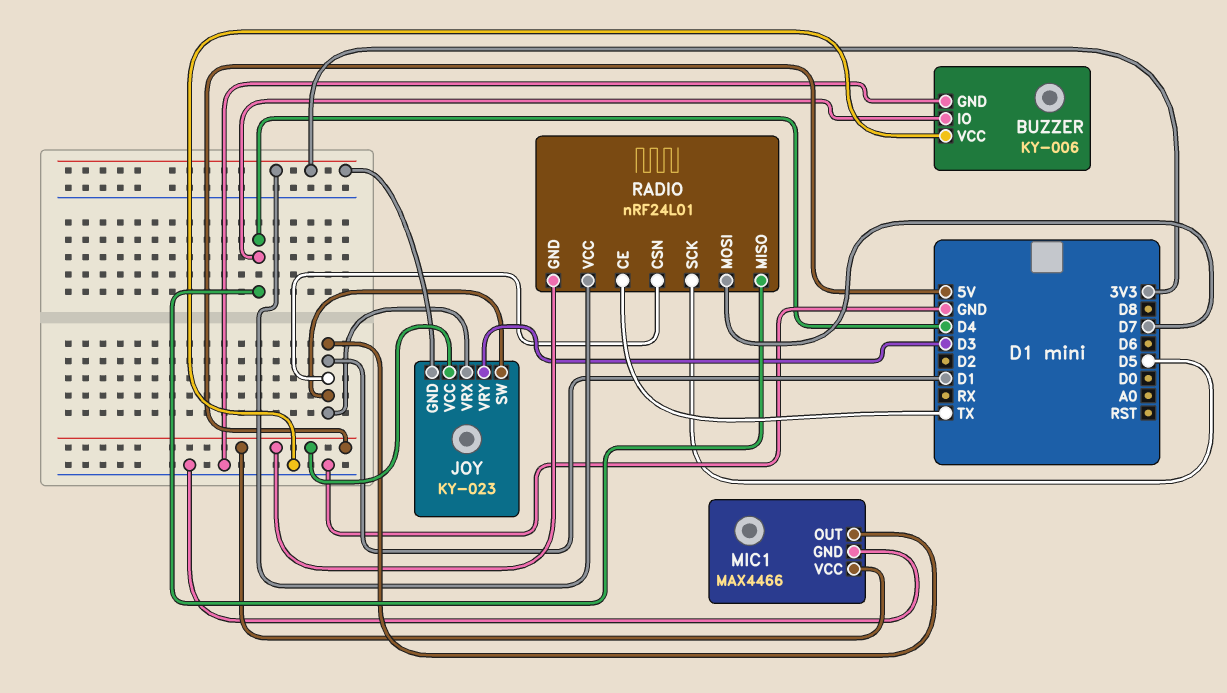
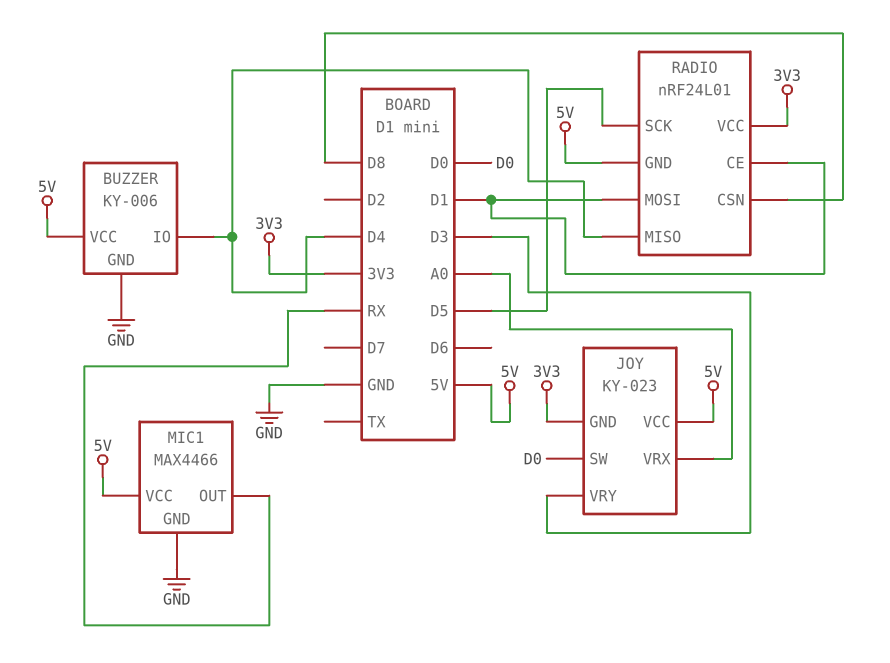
BUZZER pin VCC: GND -> 5V
JOY pin SW: D1 -> D0
JOY pin VRX: D1 -> A0
MIC1 pin OUT: D1 -> RX
RADIO pin CE: TX -> D1
RADIO pin CSN: D1 -> D8
RADIO pin MOSI: D7 -> D1

